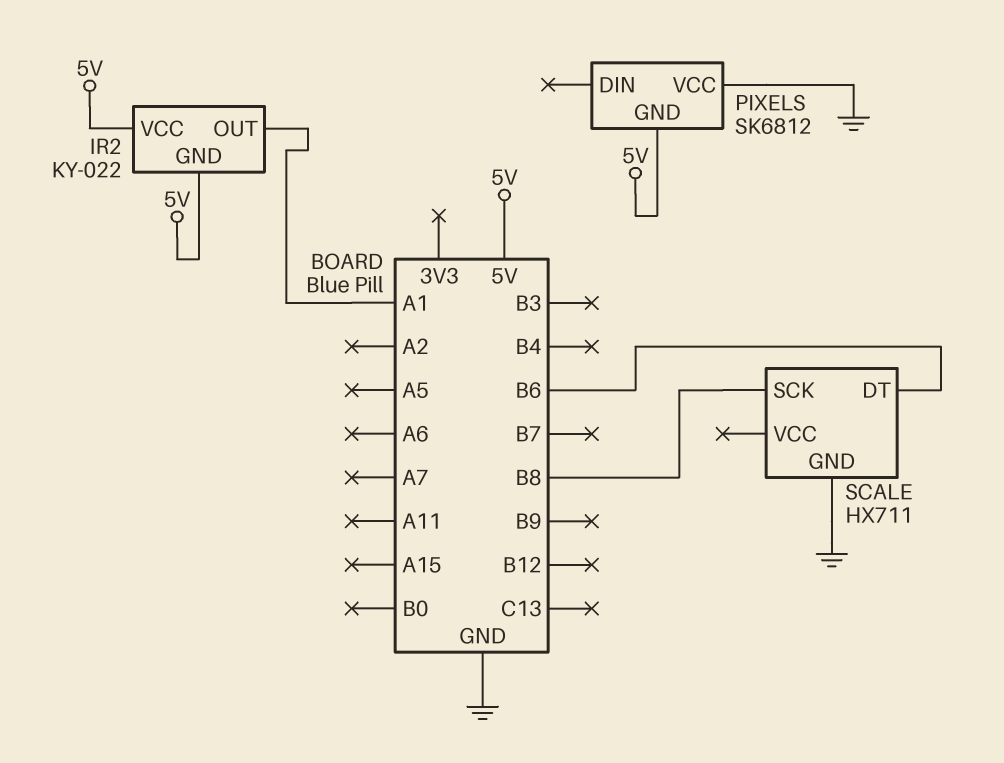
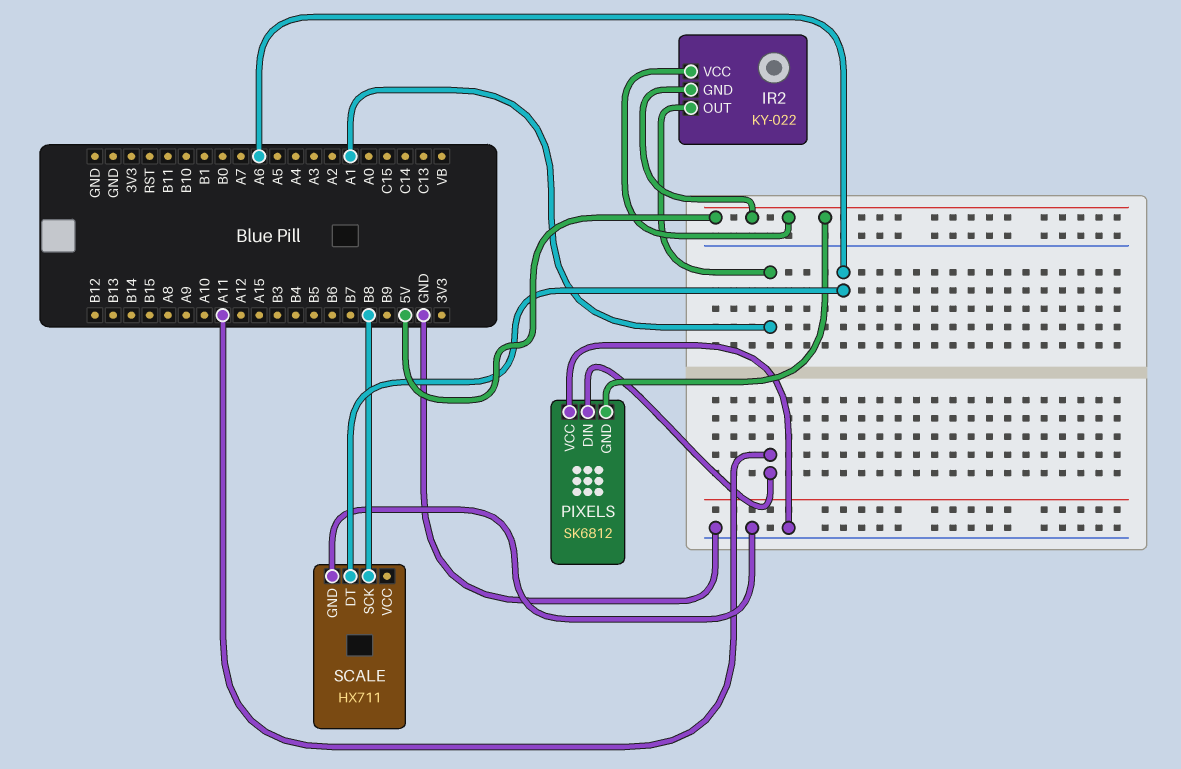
PIXELS pin DIN: none -> A11
SCALE pin DT: B6 -> A6

